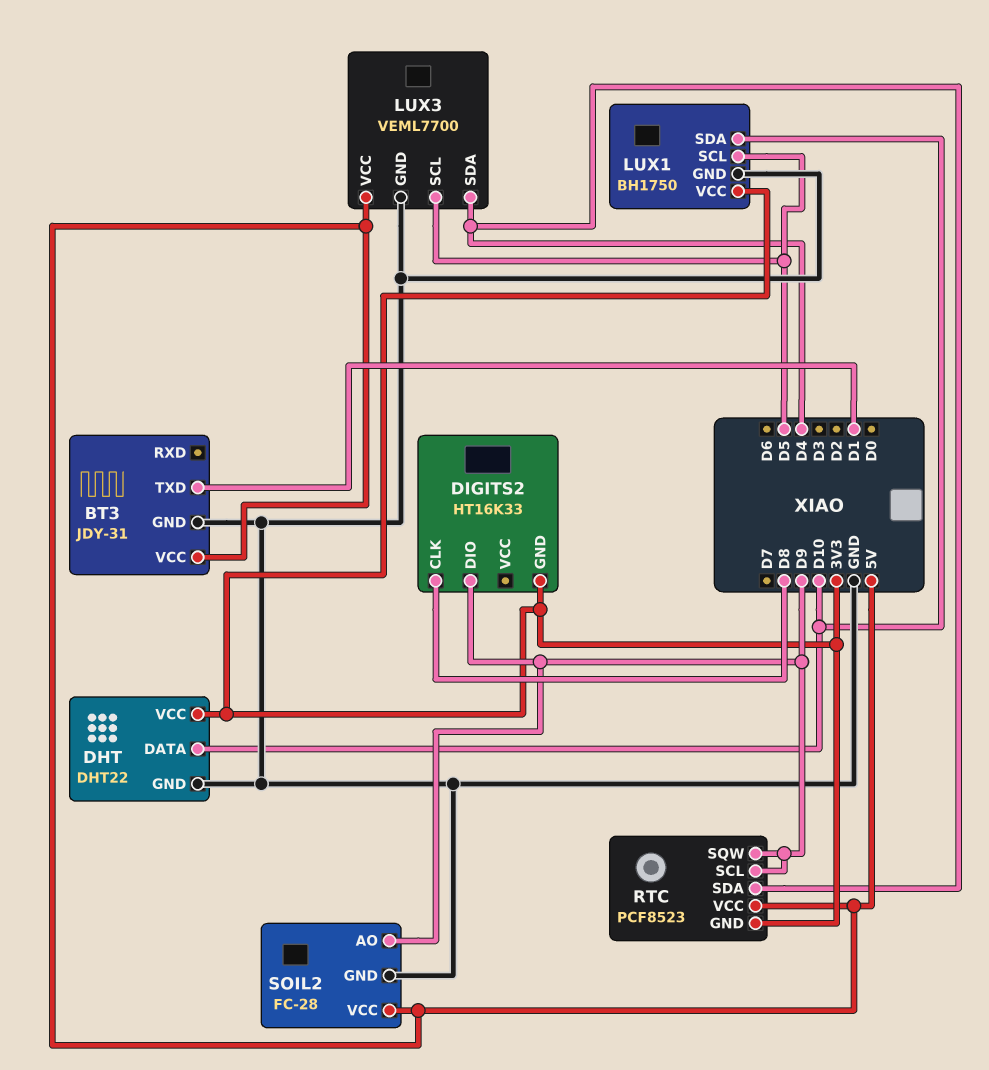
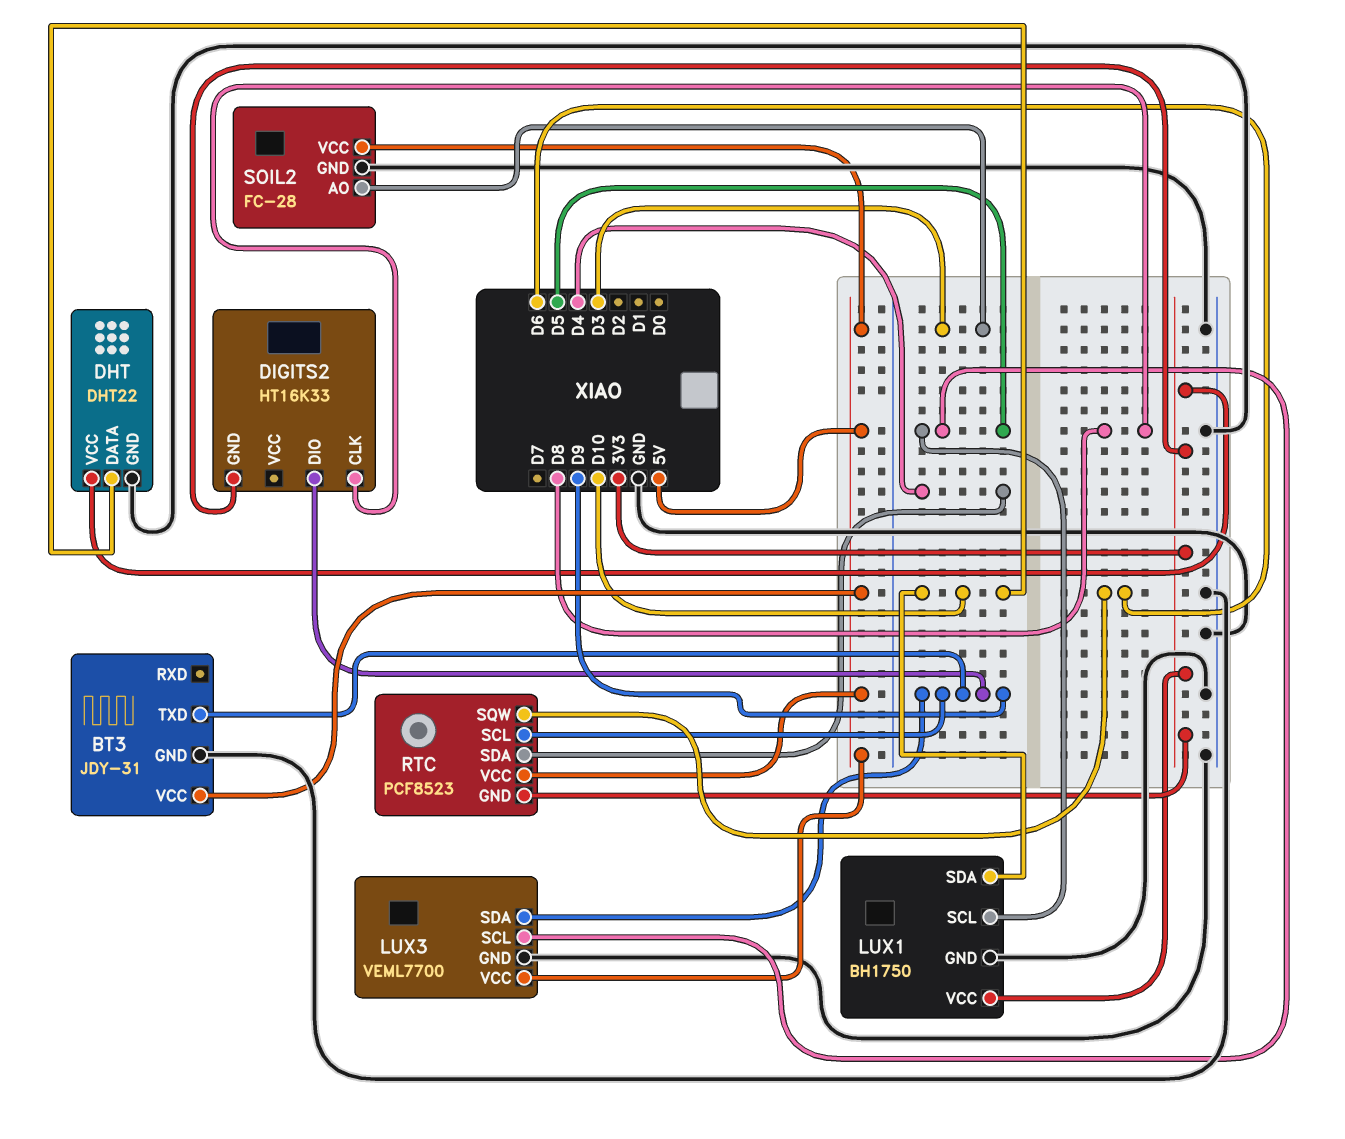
BT3 pin TXD: D1 -> D9
LUX3 pin SDA: D4 -> D9
RTC pin SQW: D9 -> D6
SOIL2 pin AO: D9 -> D3

